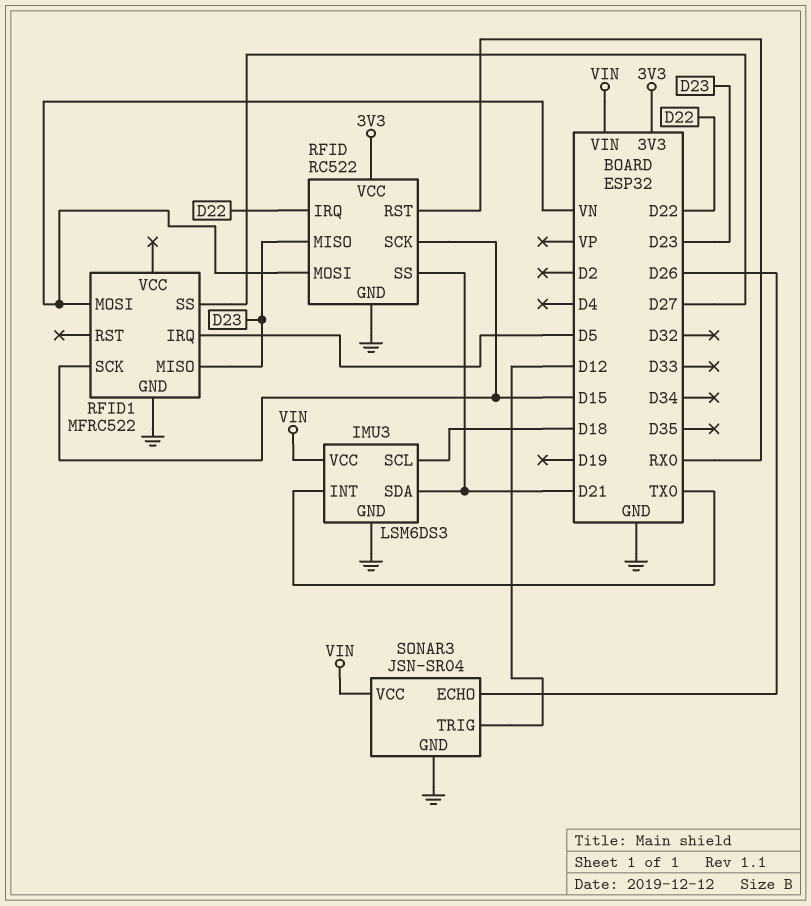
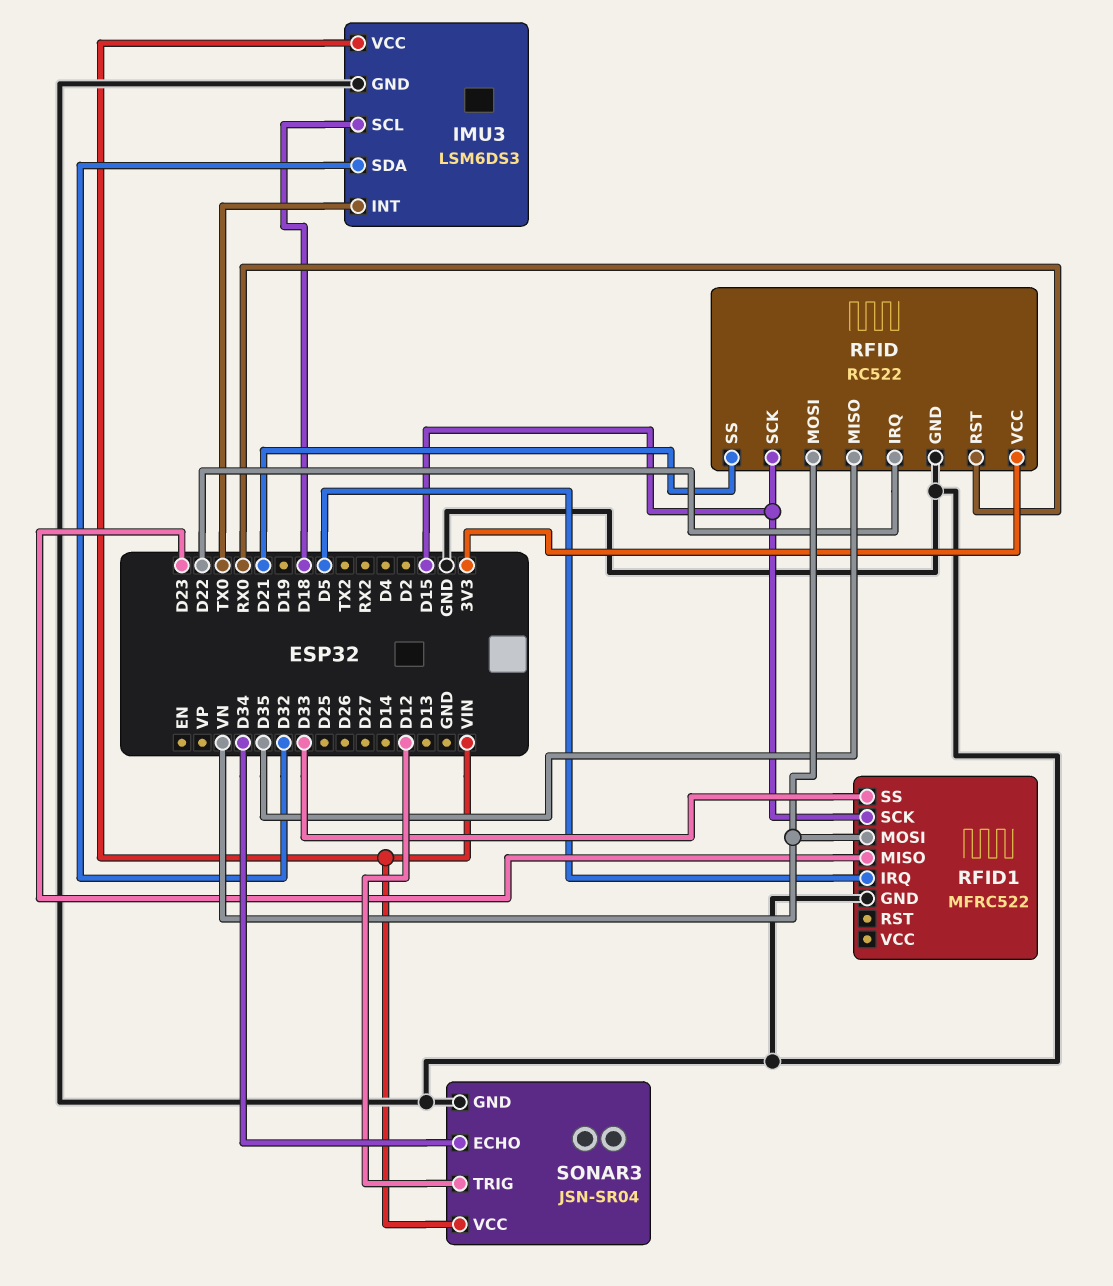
IMU3 pin SDA: D21 -> D32
RFID pin MISO: D23 -> D35
RFID1 pin SS: D27 -> D33
SONAR3 pin ECHO: D26 -> D34

